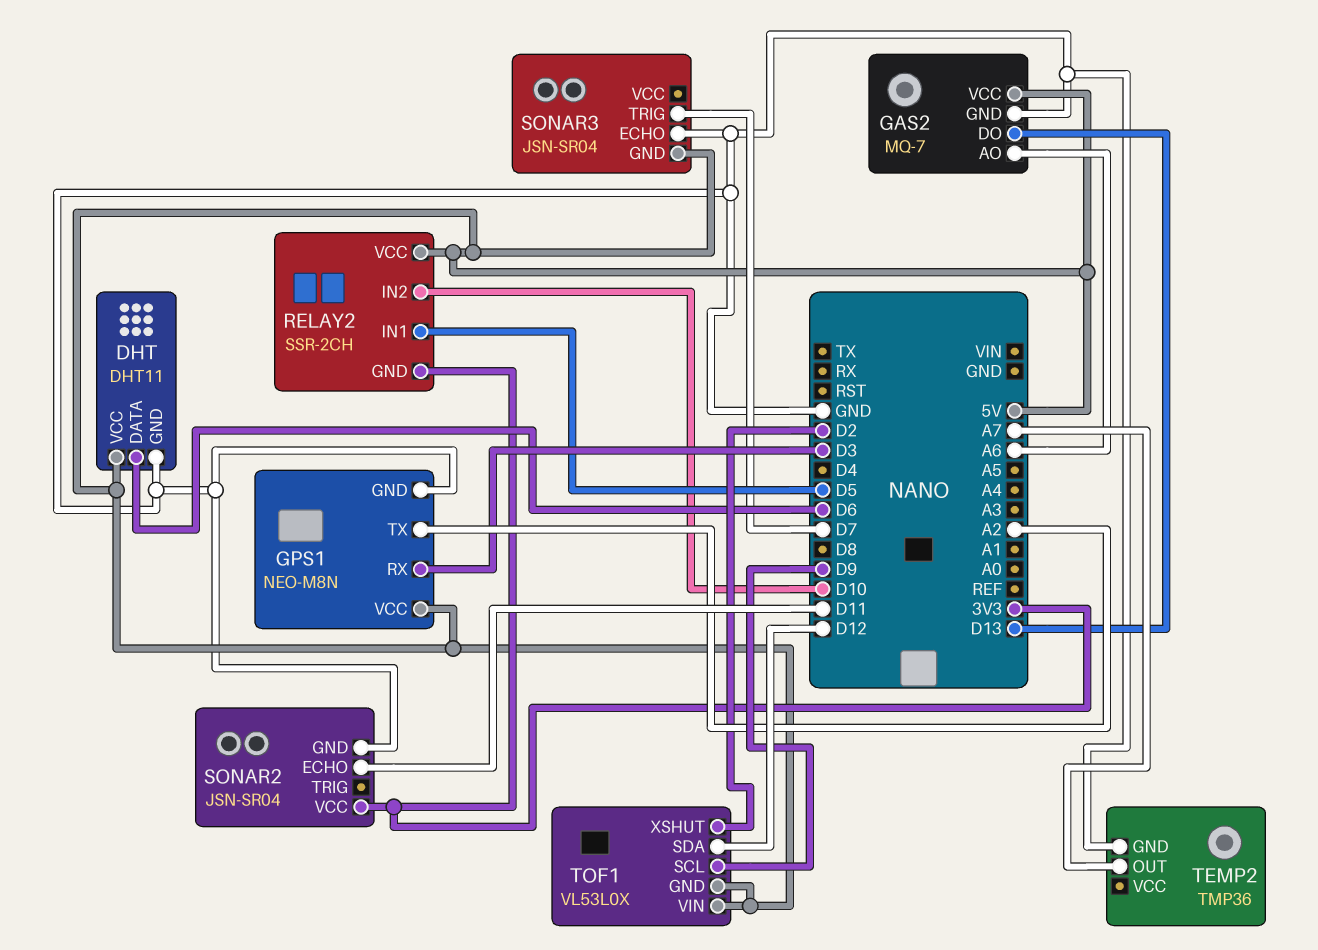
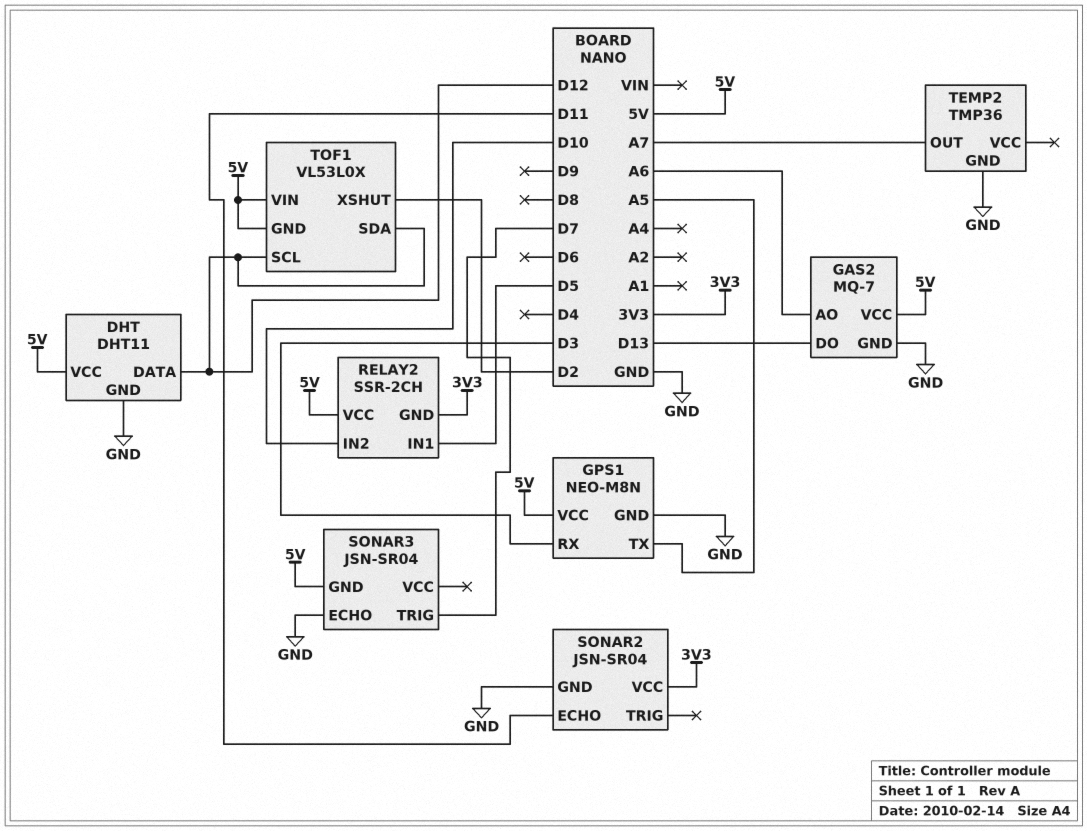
DHT pin DATA: D6 -> D12
GPS1 pin TX: A2 -> A5
TOF1 pin SCL: D9 -> D12

